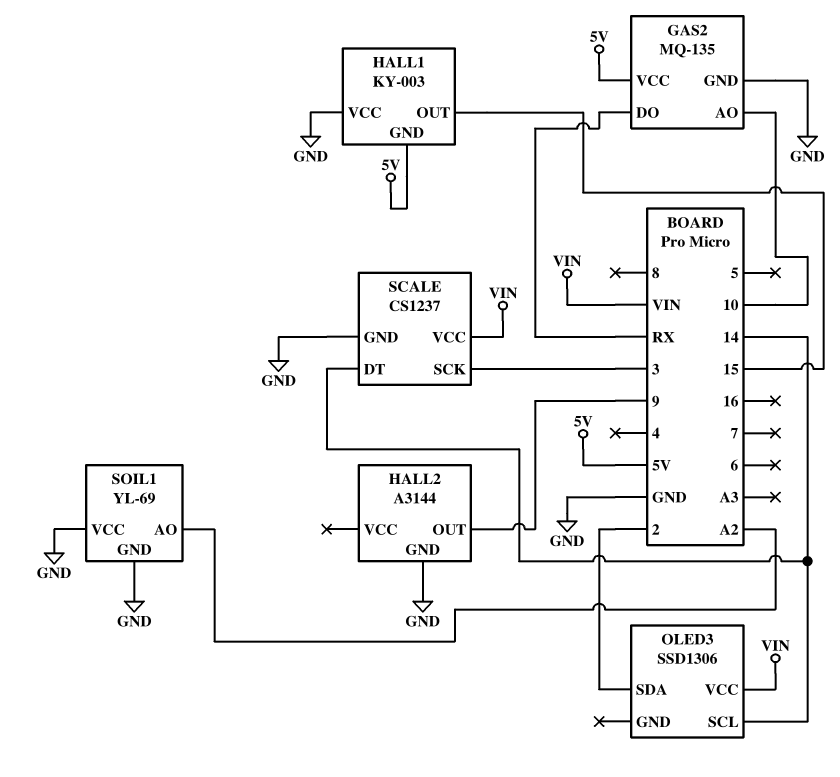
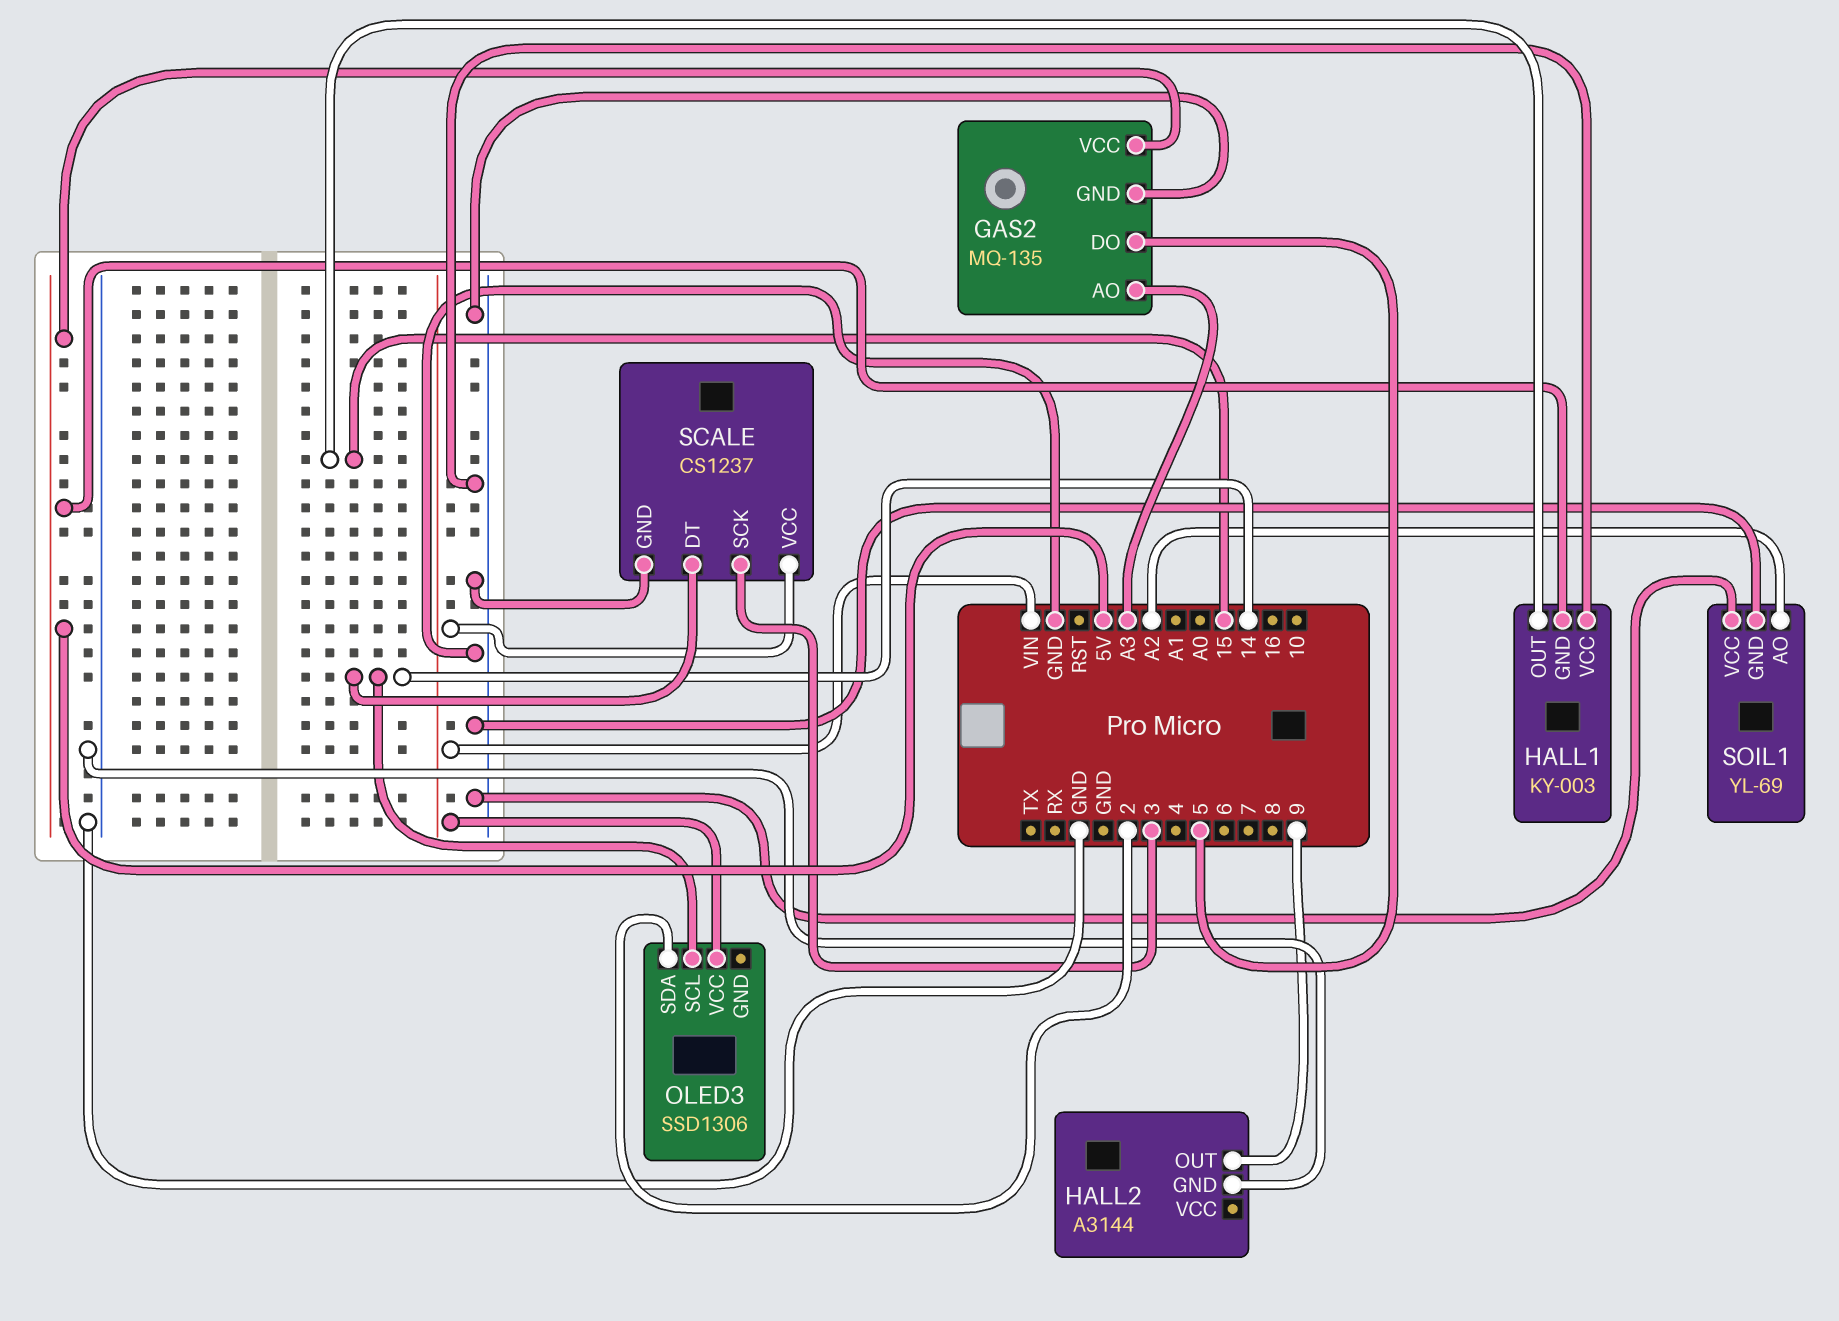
GAS2 pin AO: 10 -> A3
GAS2 pin DO: RX -> 5

